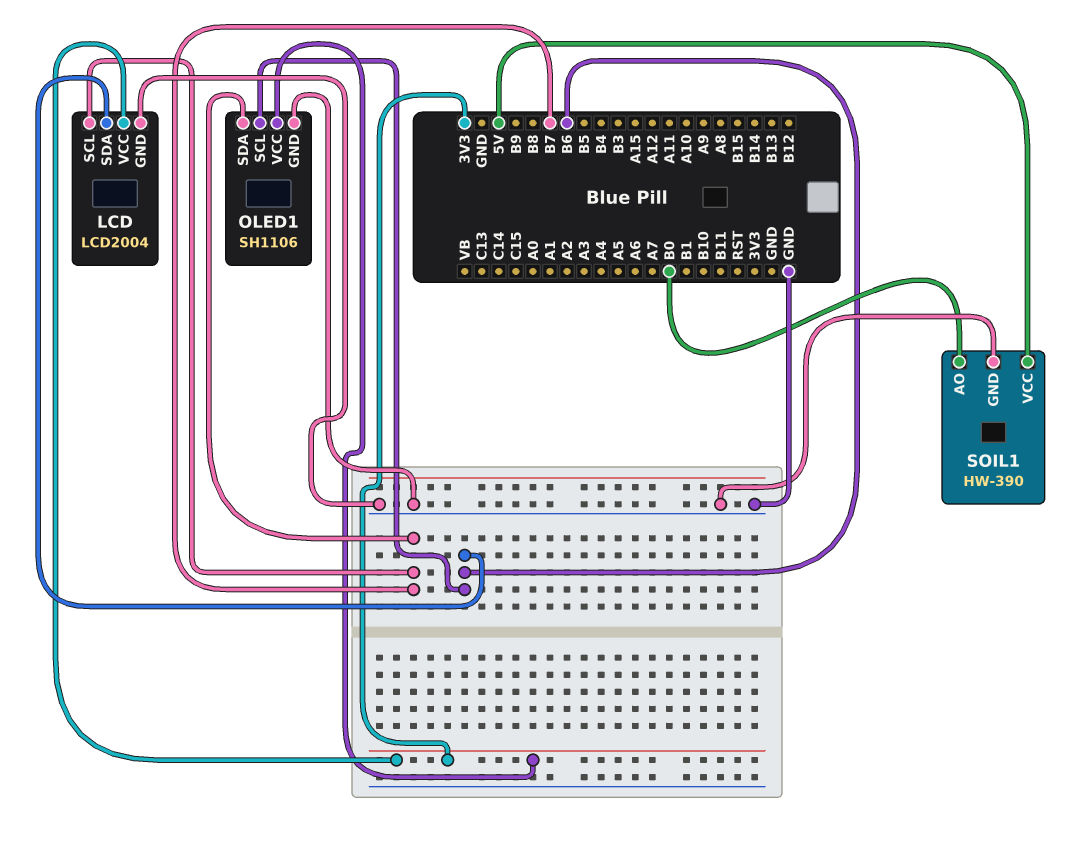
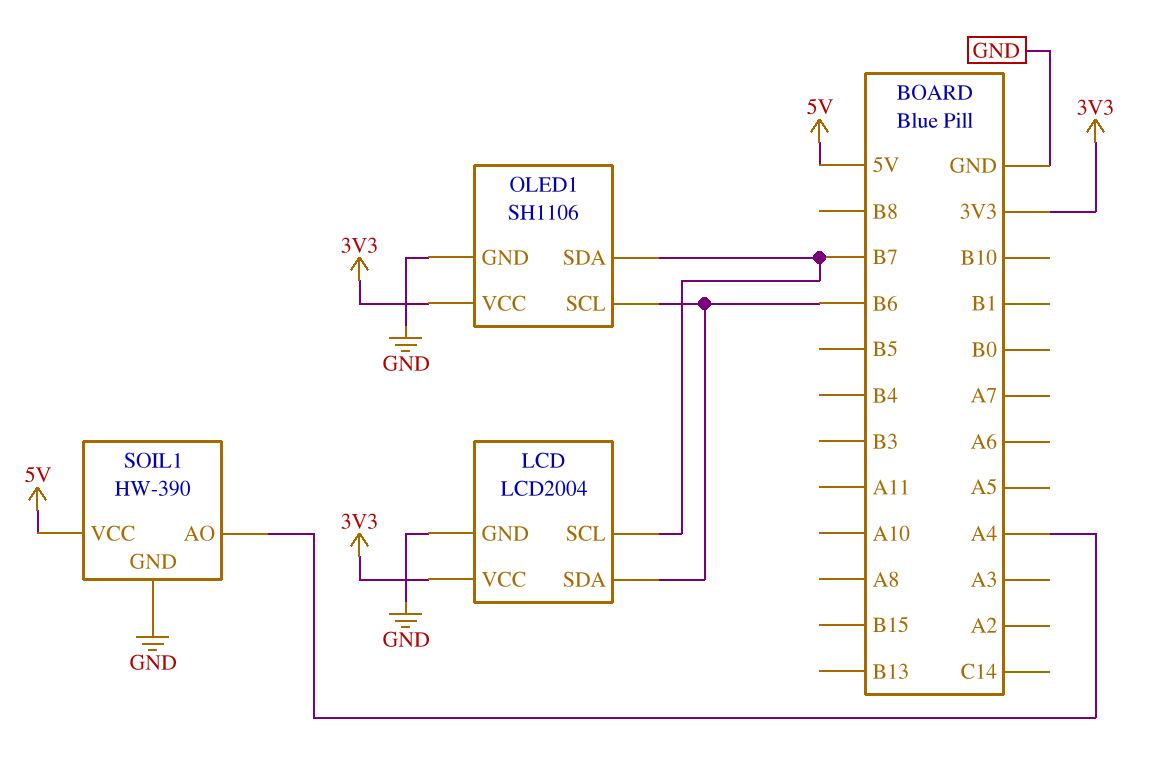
SOIL1 pin AO: B0 -> A4

